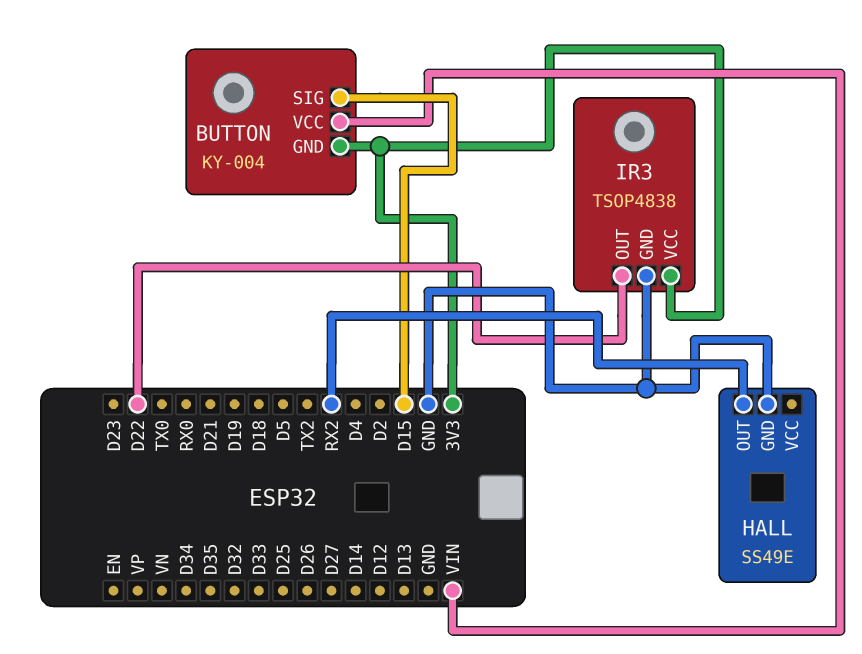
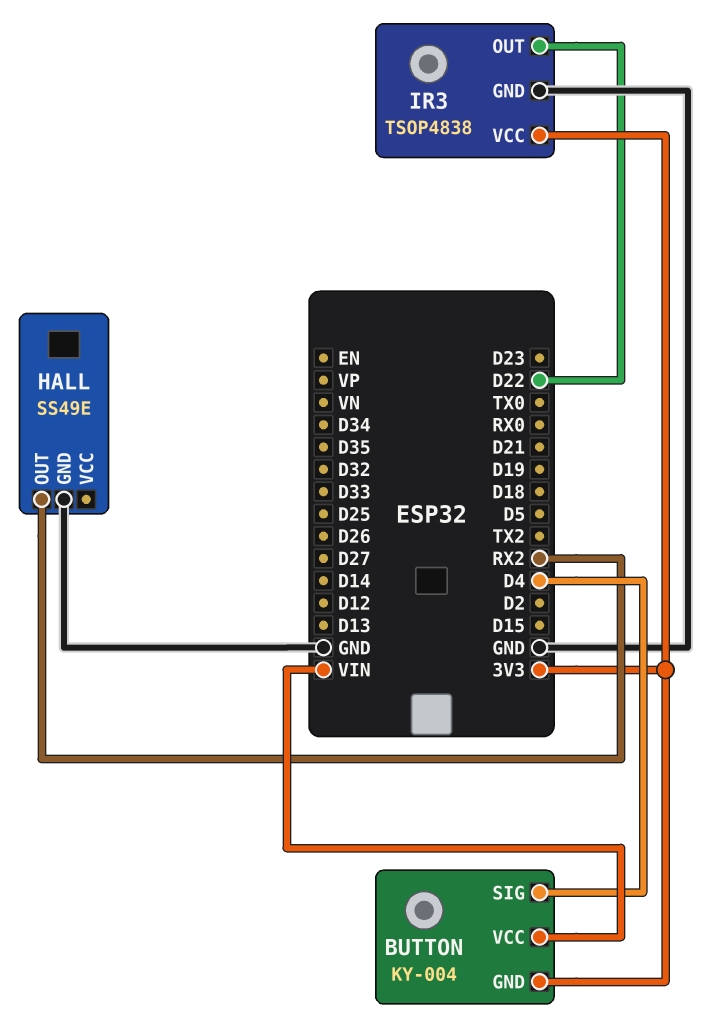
BUTTON pin SIG: D15 -> D4

